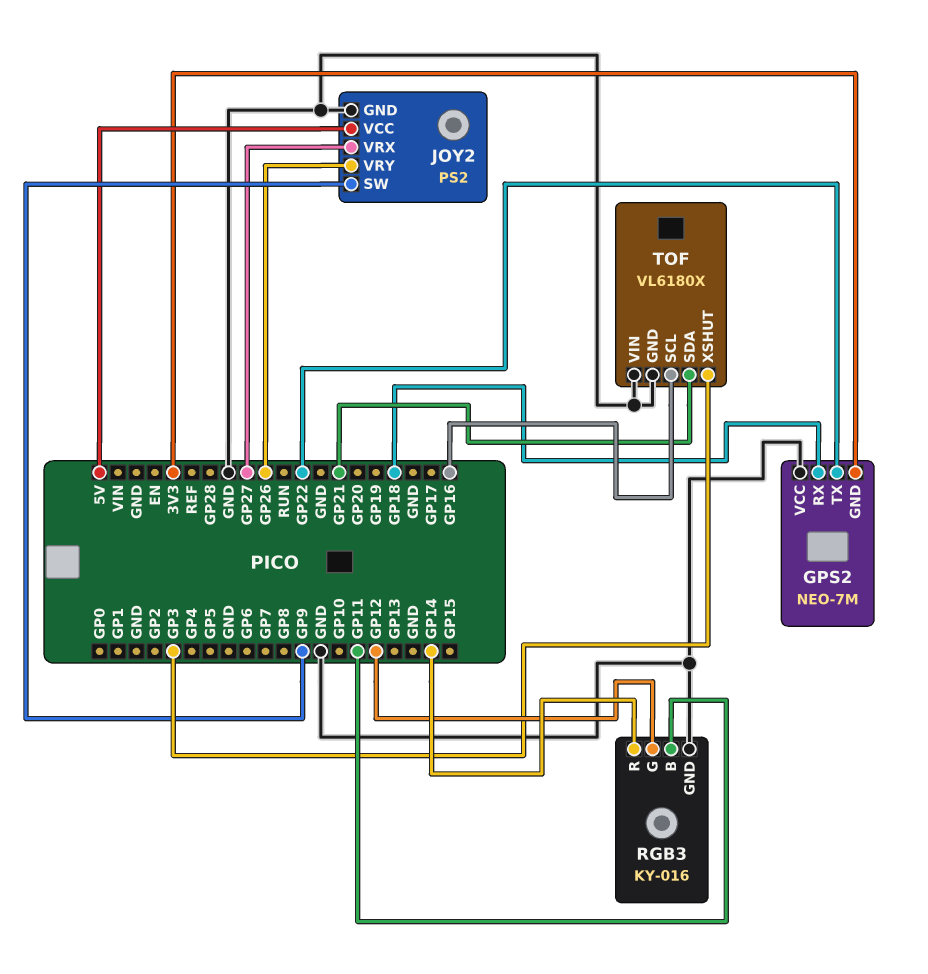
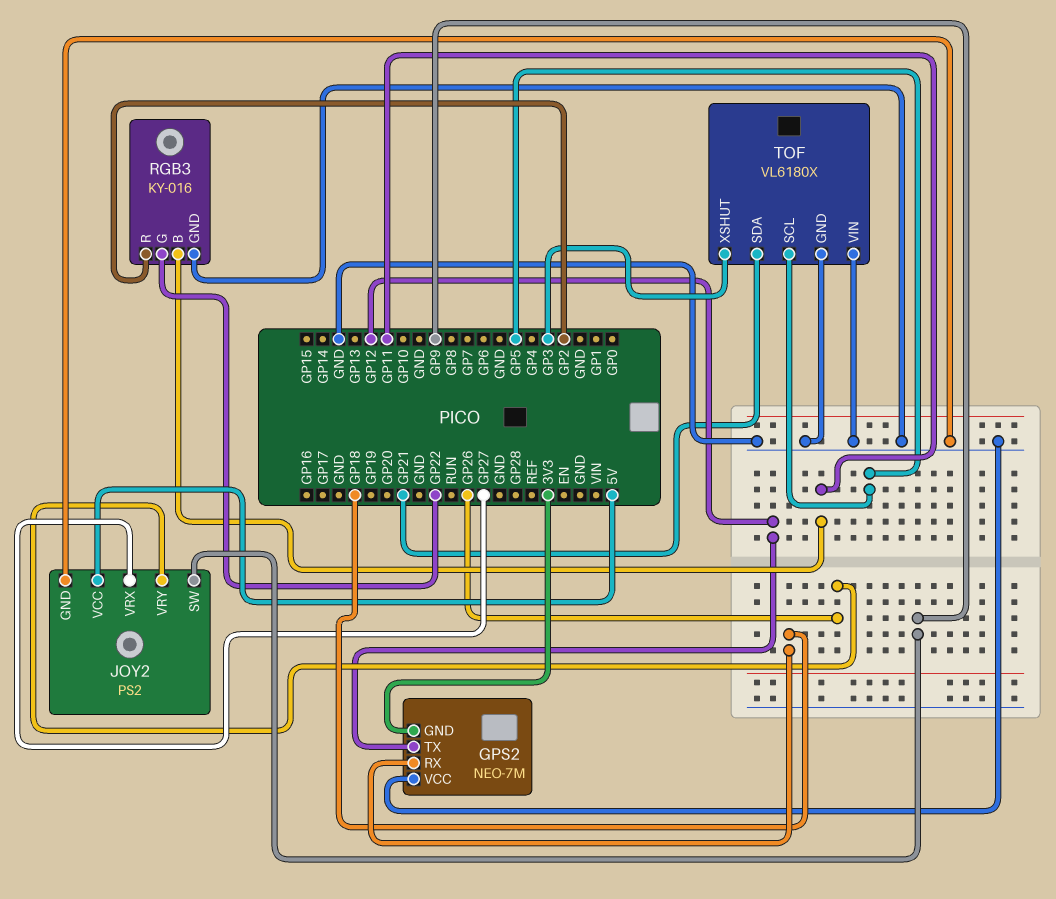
GPS2 pin TX: GP22 -> GP12
RGB3 pin G: GP12 -> GP22
RGB3 pin R: GP14 -> GP2
TOF pin SCL: GP16 -> GP5

